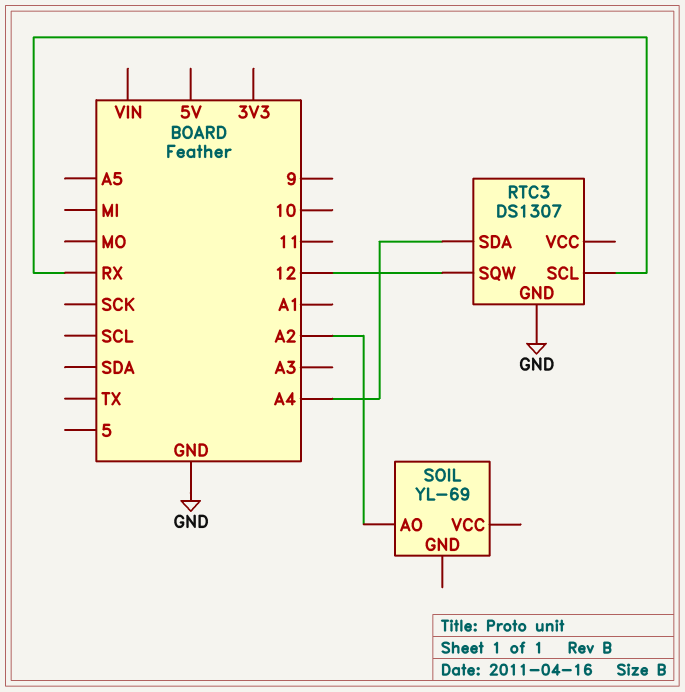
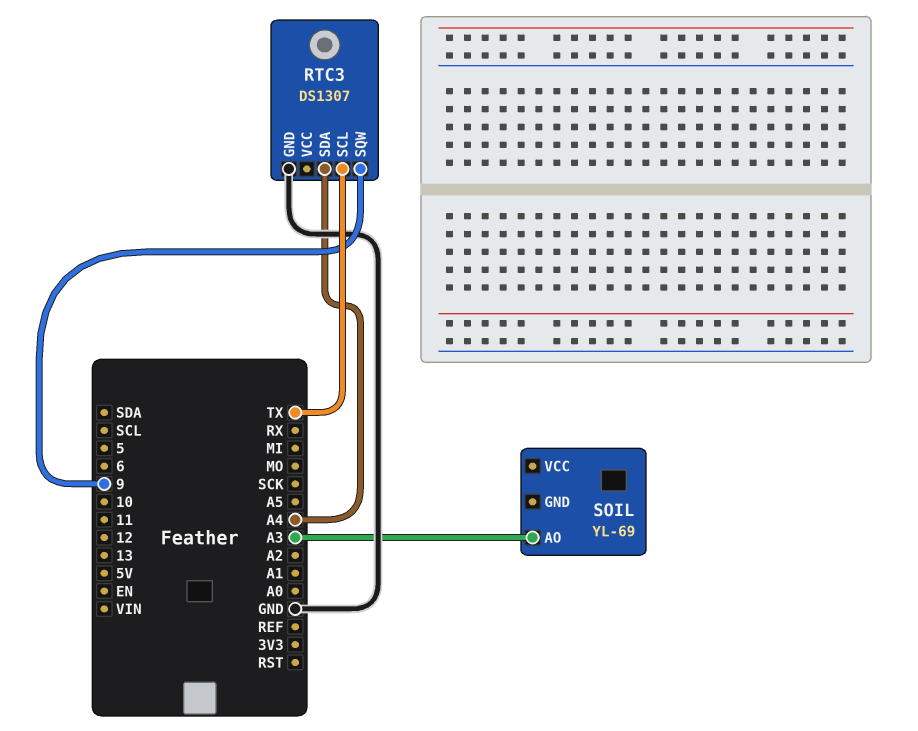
RTC3 pin SCL: RX -> TX
RTC3 pin SQW: 12 -> 9
SOIL pin AO: A2 -> A3

